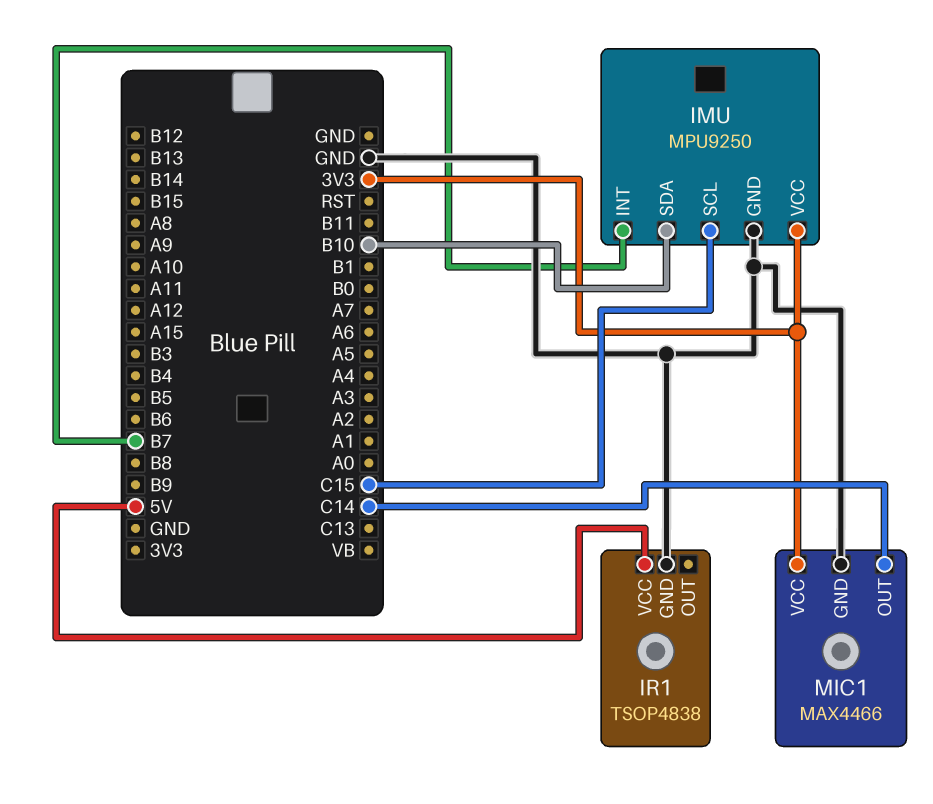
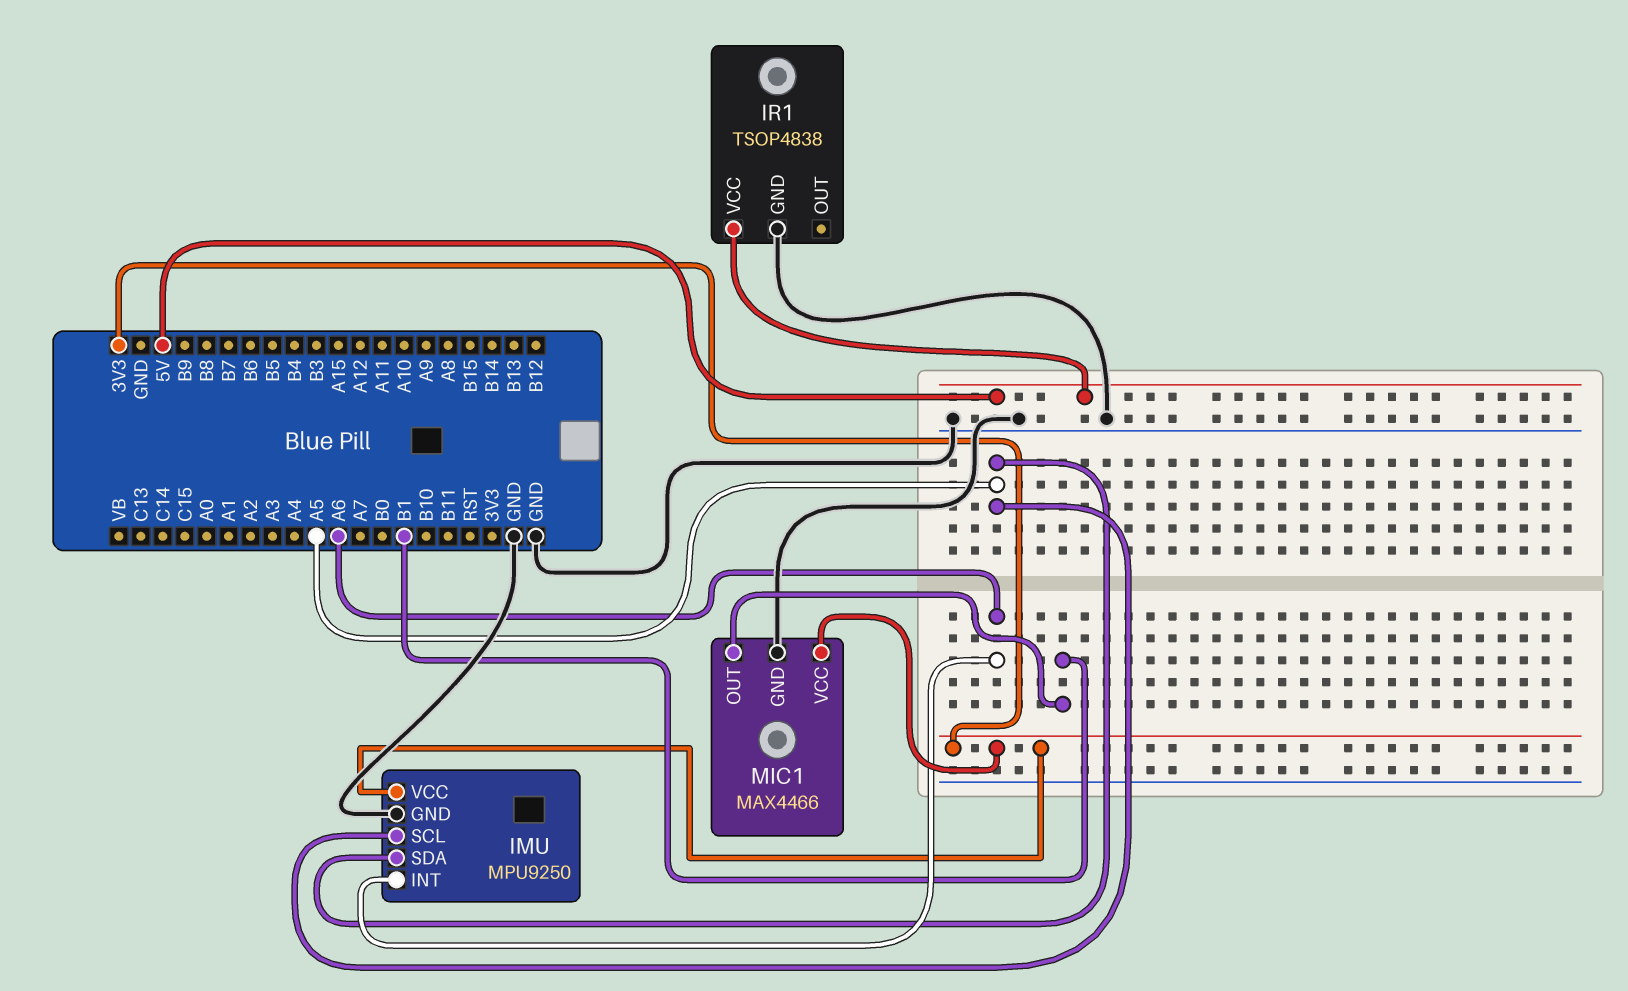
IMU pin INT: B7 -> A6
IMU pin SCL: C15 -> A5
IMU pin SDA: B10 -> A5
MIC1 pin OUT: C14 -> B1

